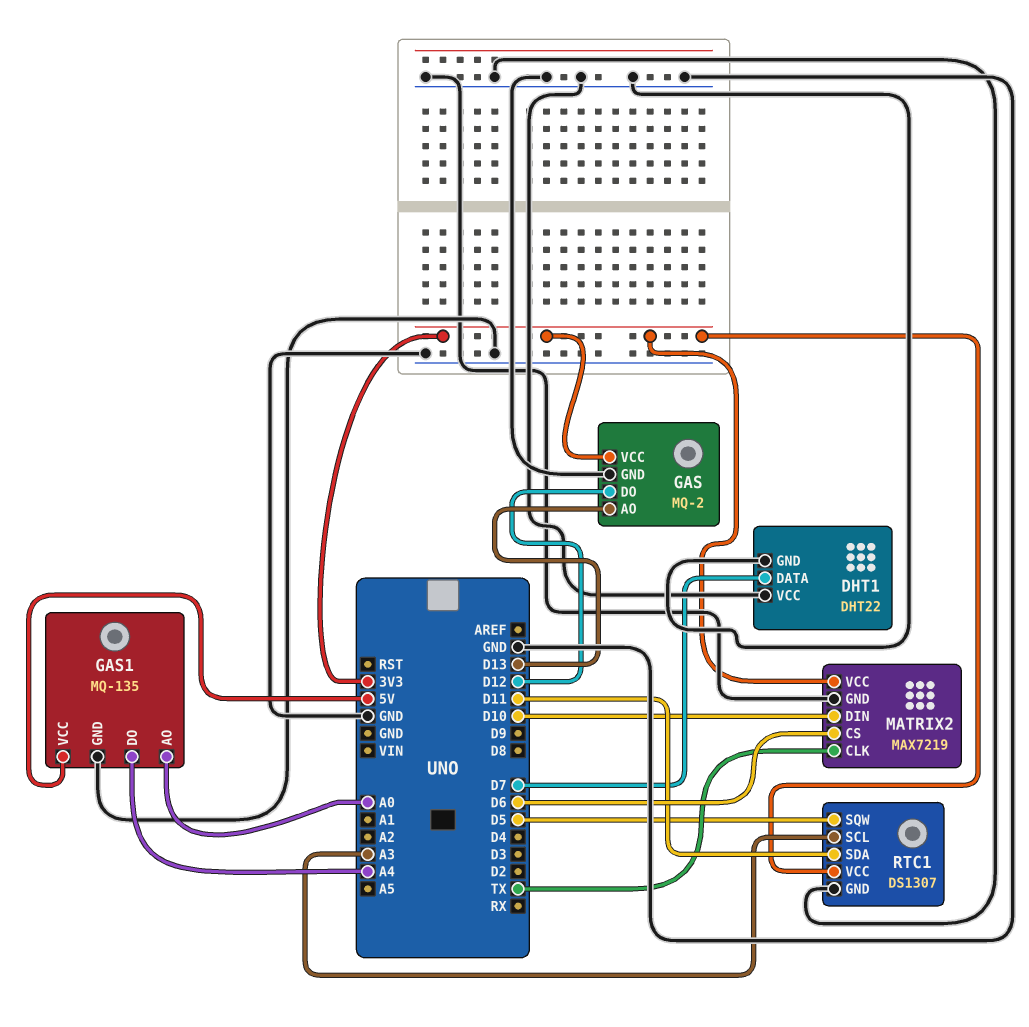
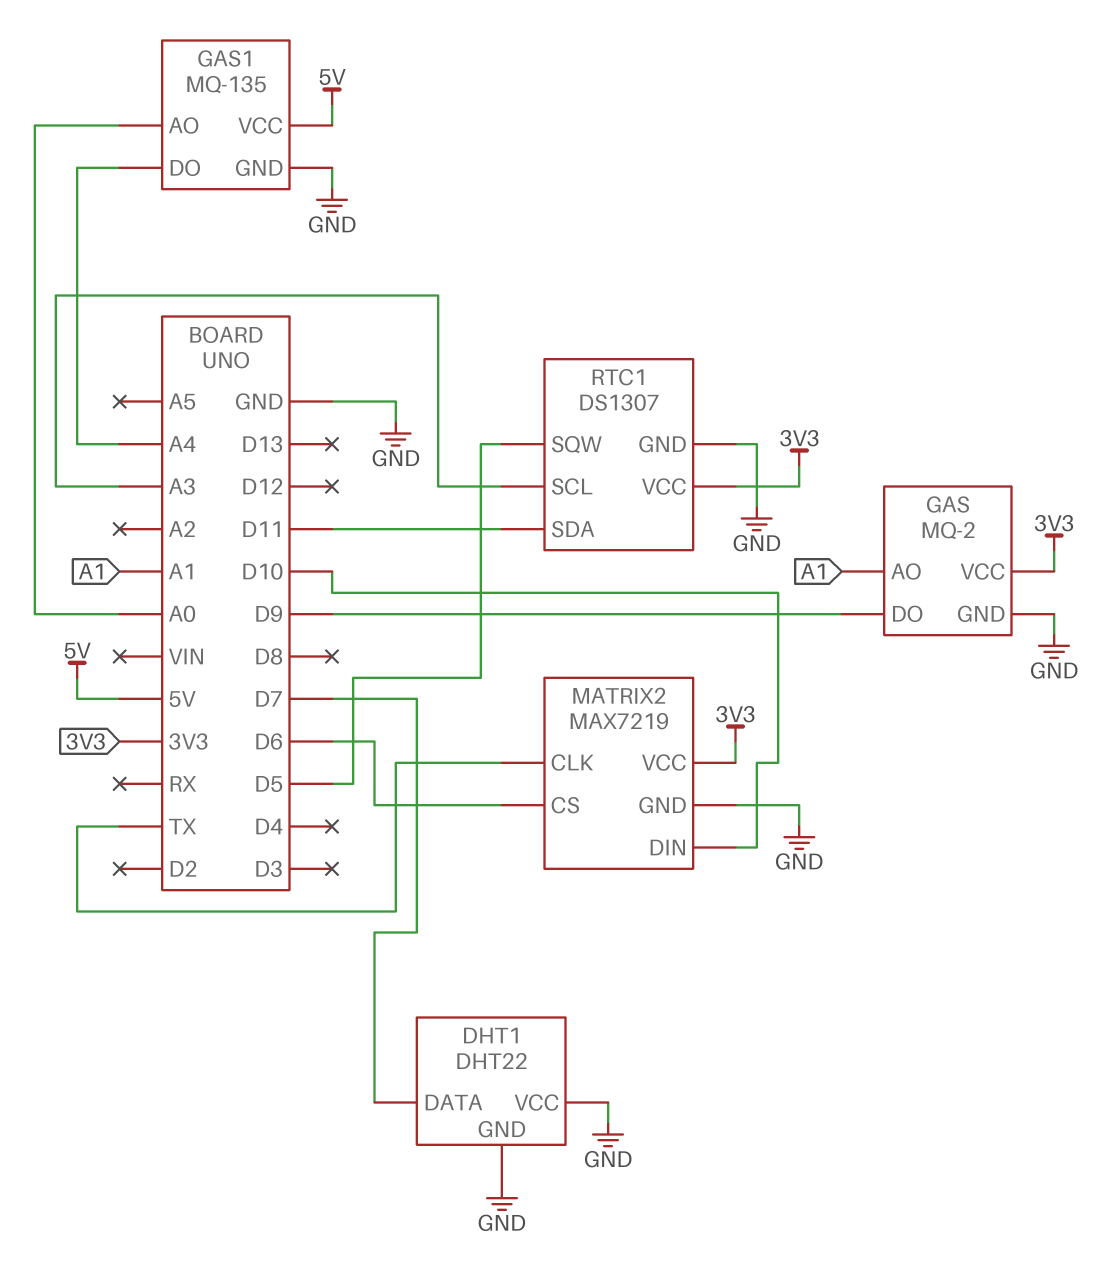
GAS pin AO: D13 -> A1
GAS pin DO: D12 -> D9

